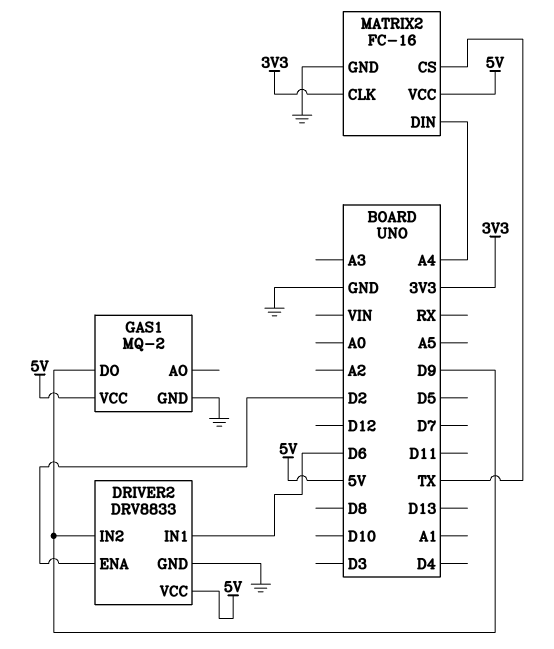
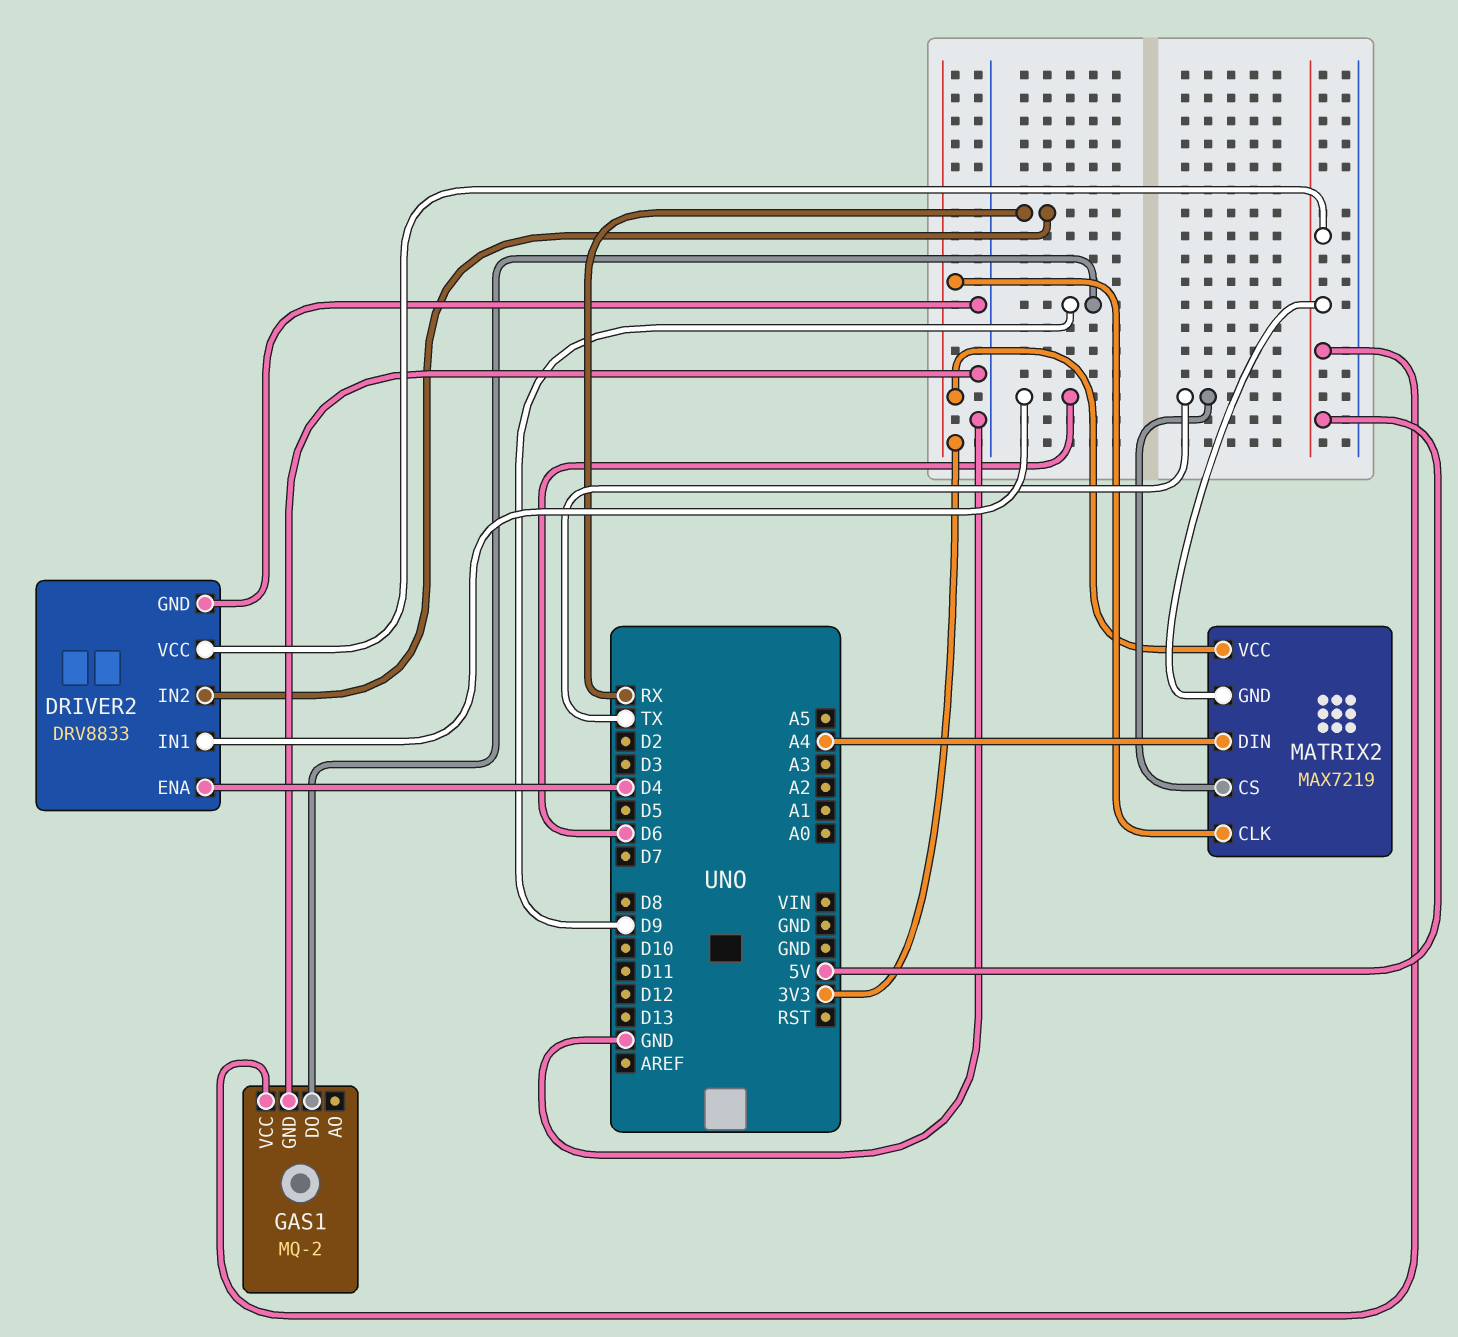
DRIVER2 pin ENA: D2 -> D4
DRIVER2 pin IN2: D9 -> RX
MATRIX2: FC-16 -> MAX7219
MATRIX2 pin GND: GND -> 5V
MATRIX2 pin VCC: 5V -> 3V3

